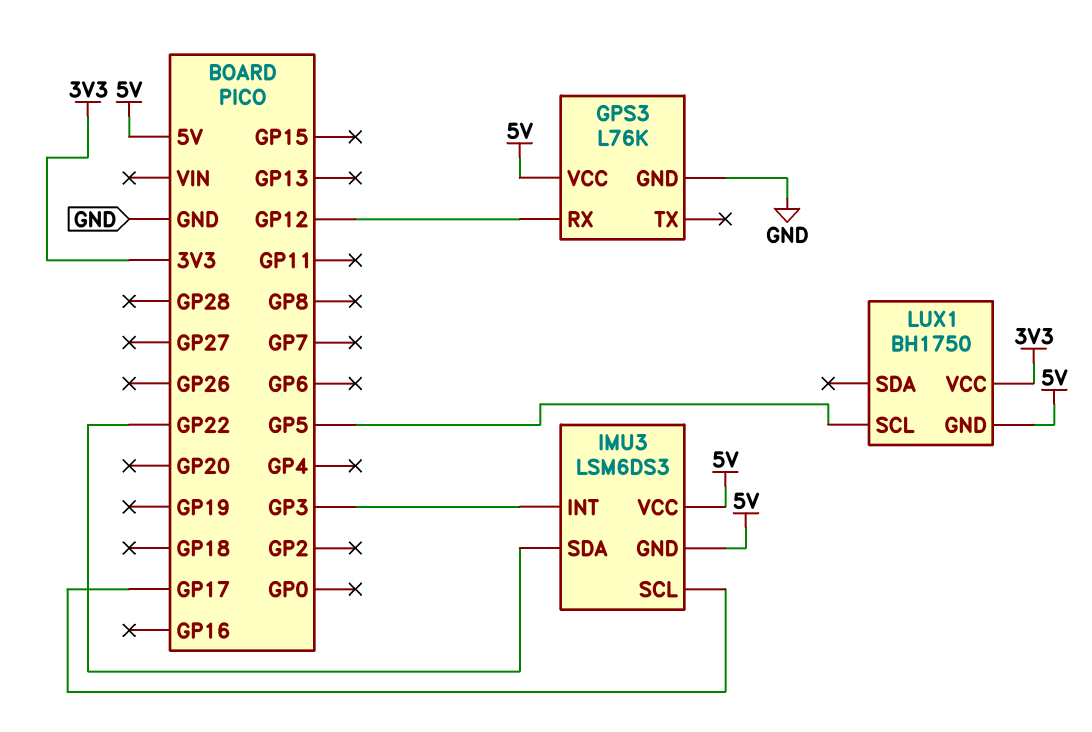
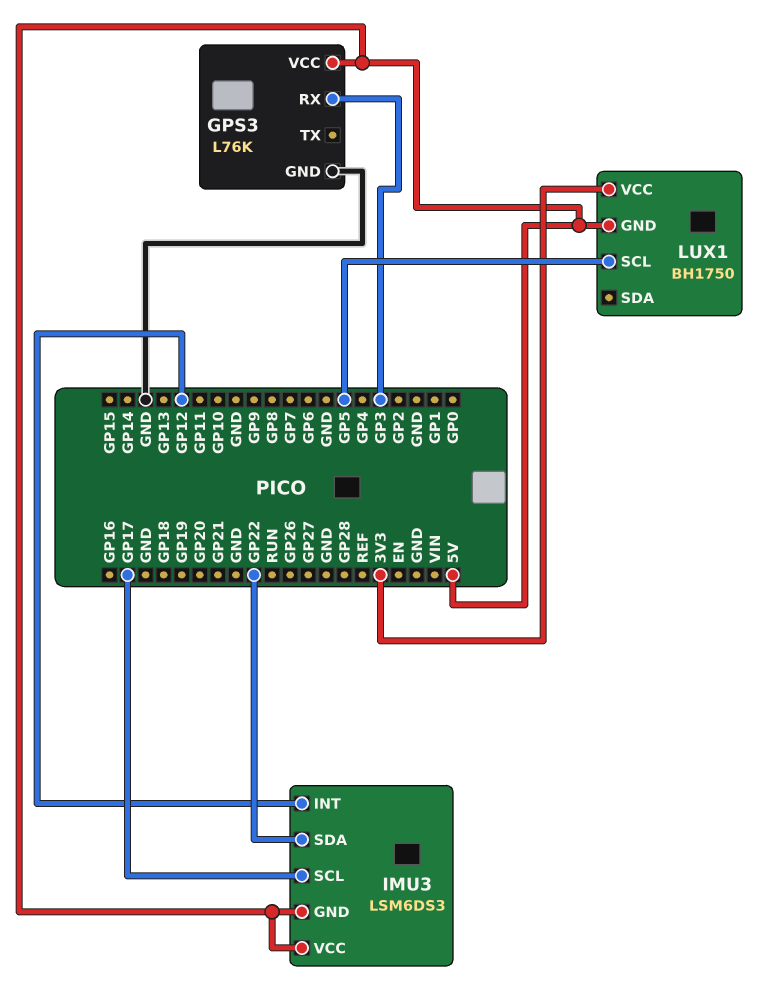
GPS3 pin RX: GP12 -> GP3
IMU3 pin INT: GP3 -> GP12

